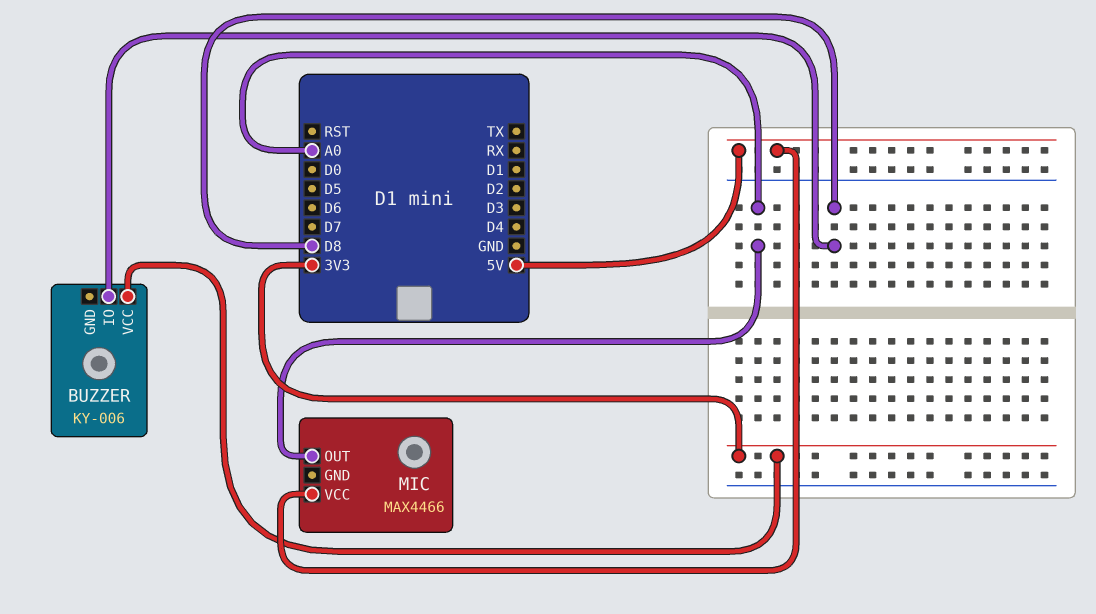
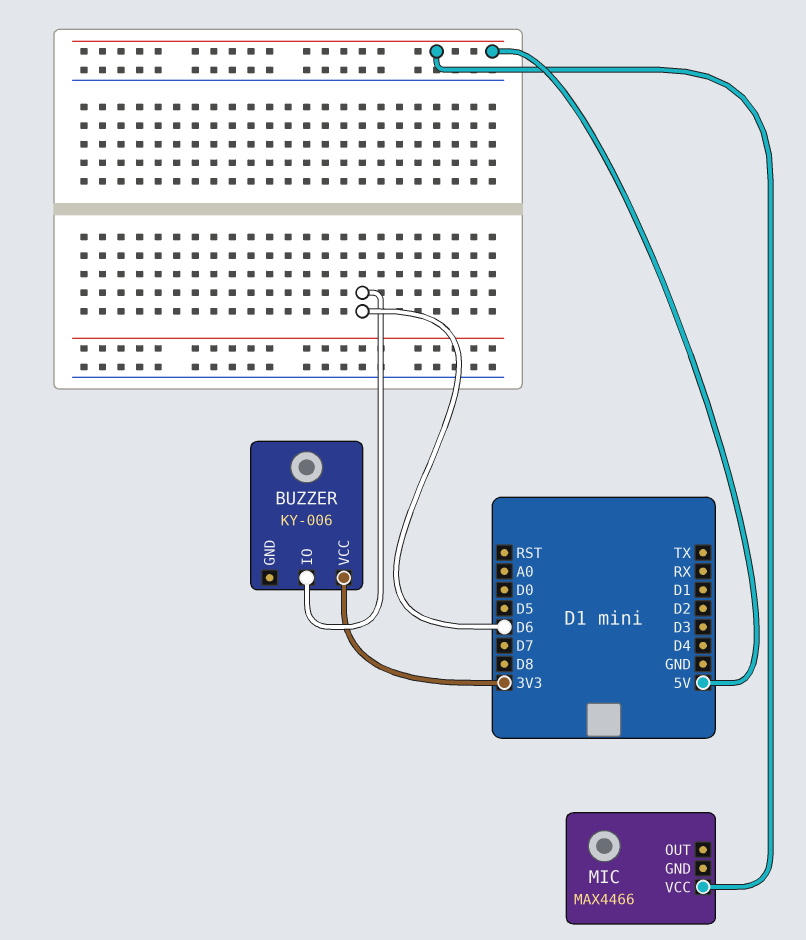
BUZZER pin IO: D8 -> D6
MIC pin OUT: A0 -> none

